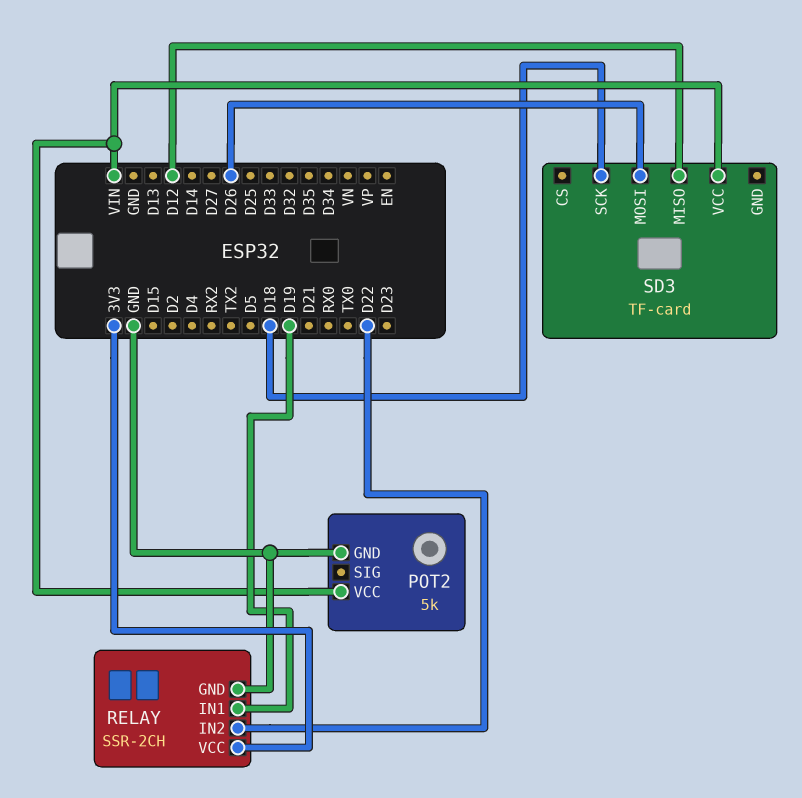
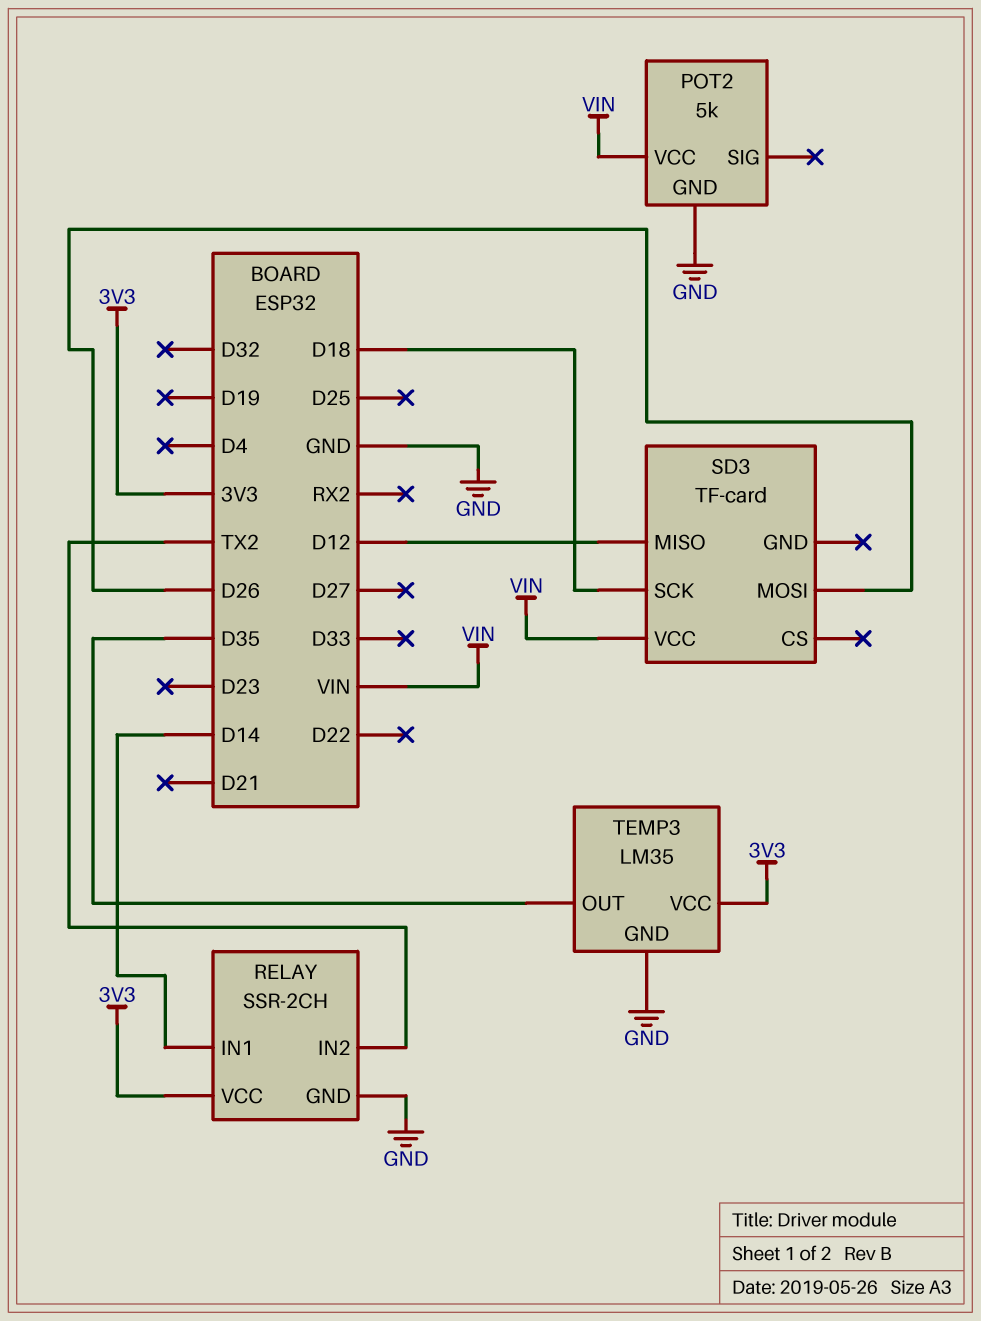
RELAY pin IN1: D19 -> D14
RELAY pin IN2: D22 -> TX2
TEMP3: none -> LM35
TEMP3 pin GND: none -> GND
TEMP3 pin OUT: none -> D35
TEMP3 pin VCC: none -> 3V3

